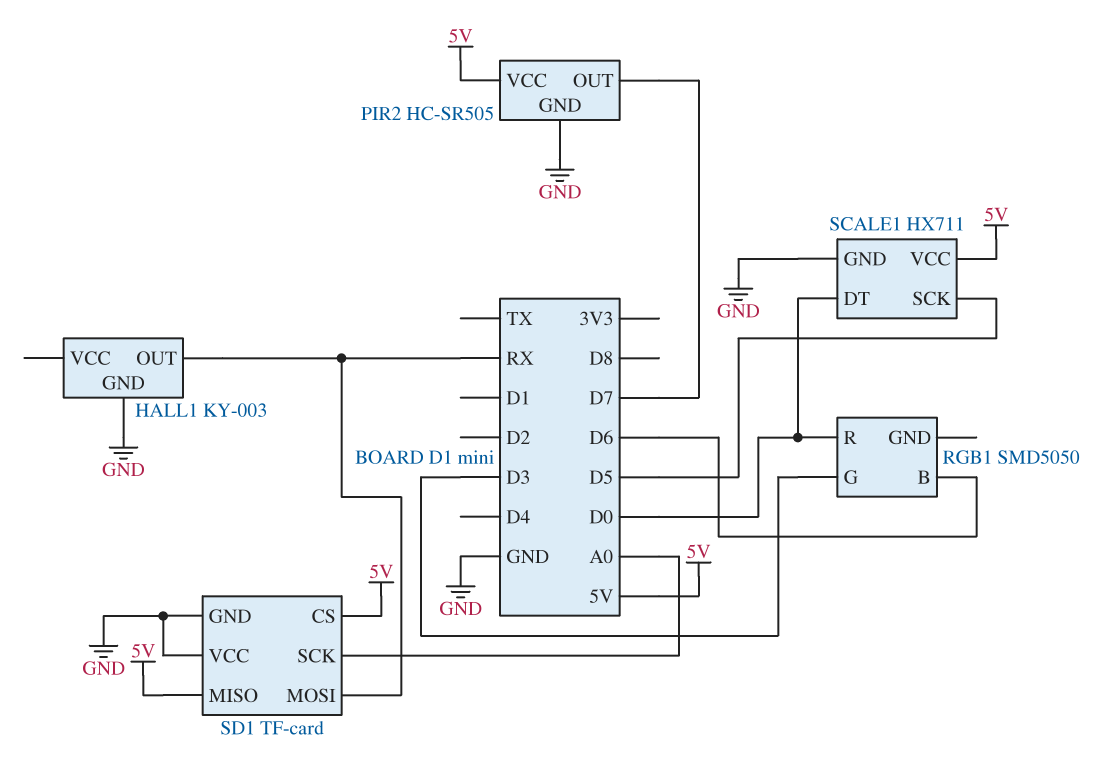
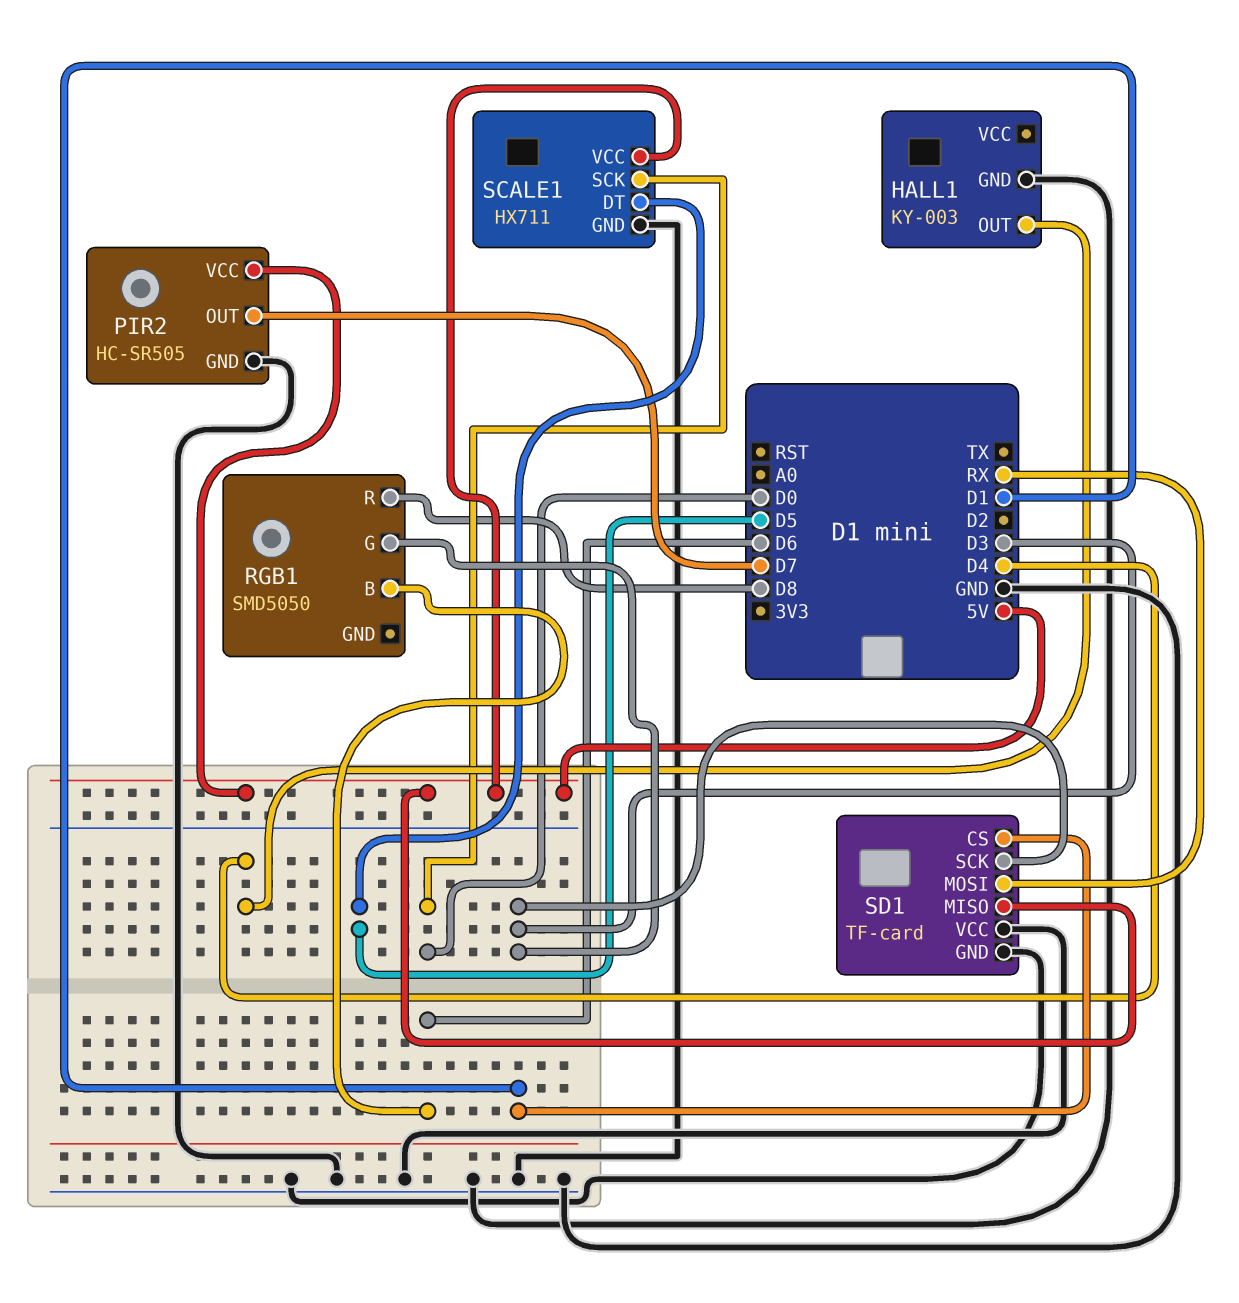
HALL1 pin OUT: RX -> D4
RGB1 pin R: D0 -> D8
SCALE1 pin DT: D0 -> D5
SCALE1 pin SCK: D5 -> D0
SD1 pin CS: 5V -> D1
SD1 pin SCK: A0 -> D3

